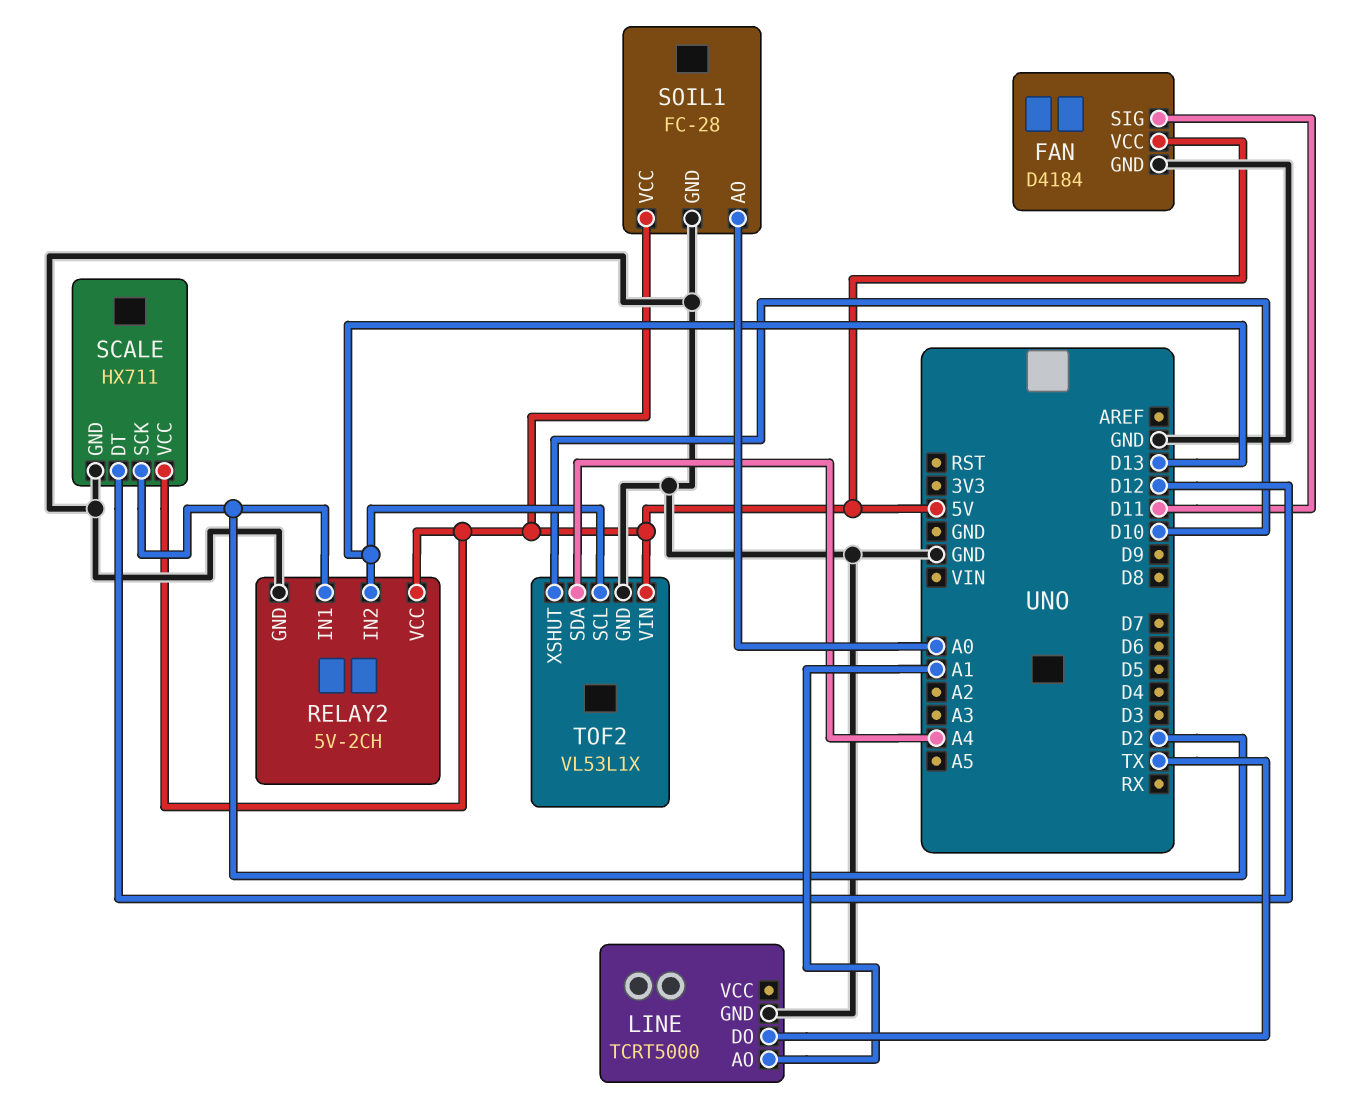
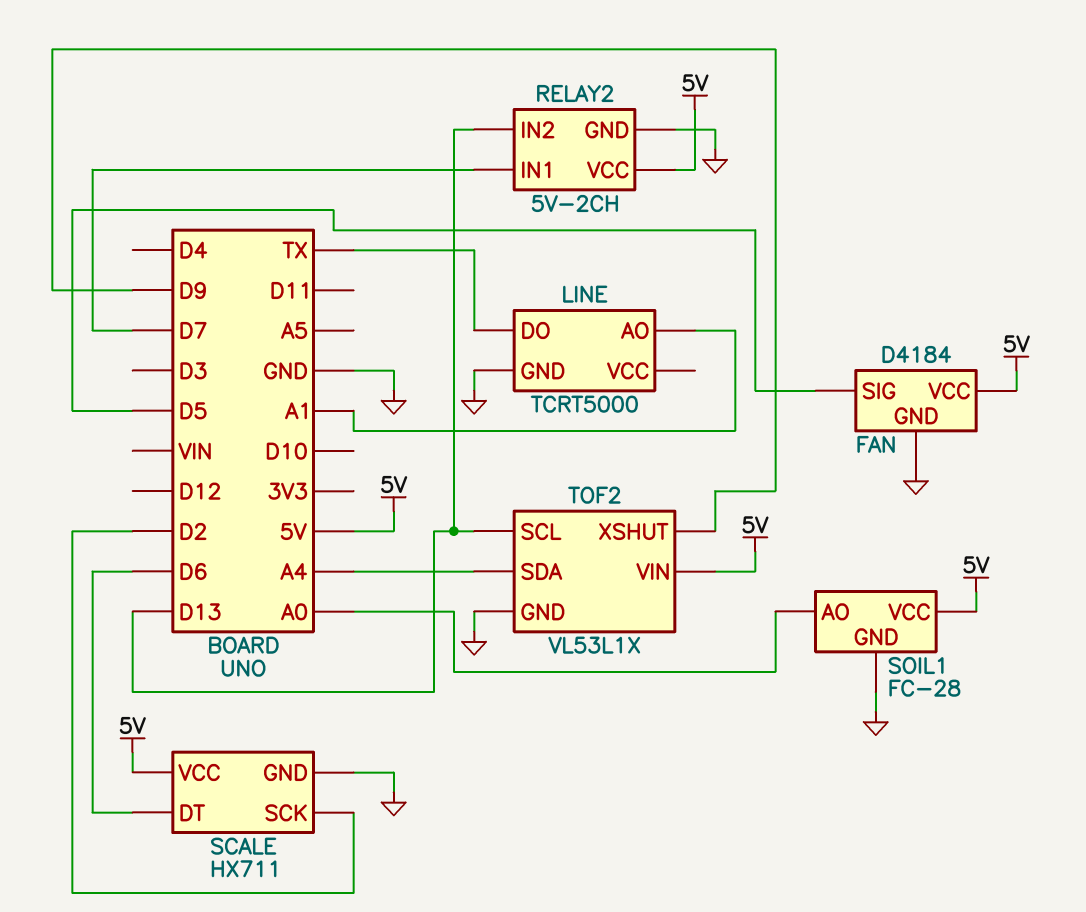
FAN pin SIG: D11 -> D5
RELAY2 pin IN1: D2 -> D7
SCALE pin DT: D12 -> D6
TOF2 pin XSHUT: D10 -> D9

